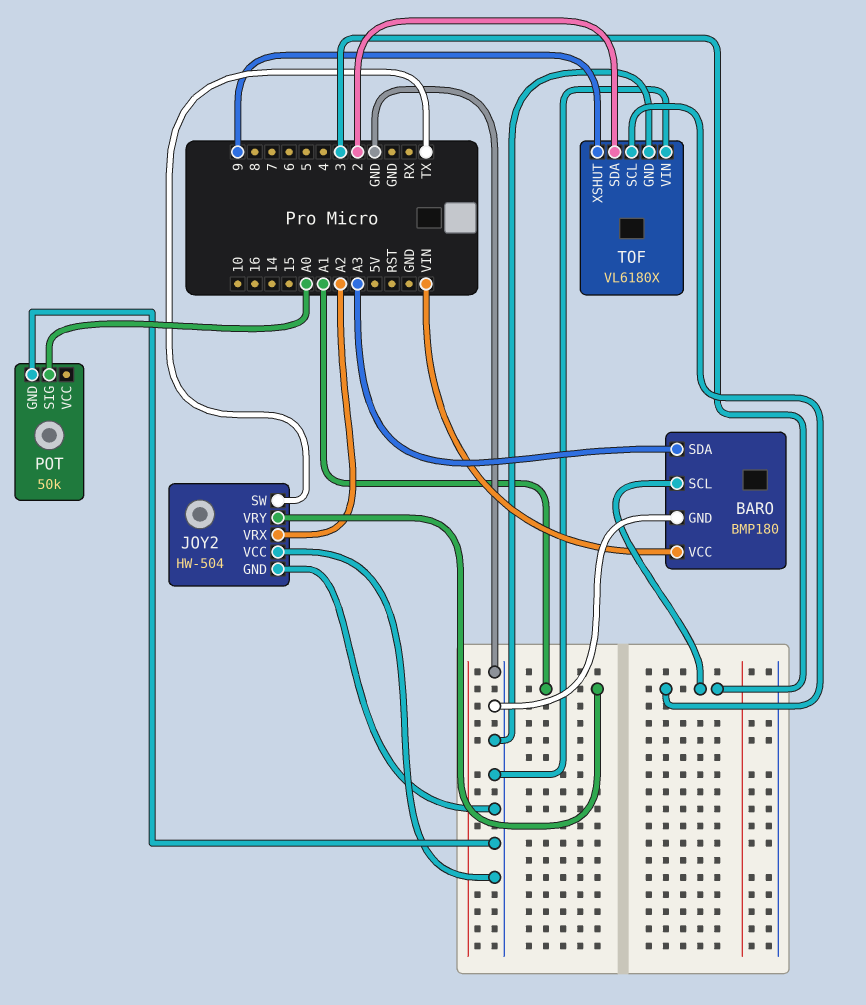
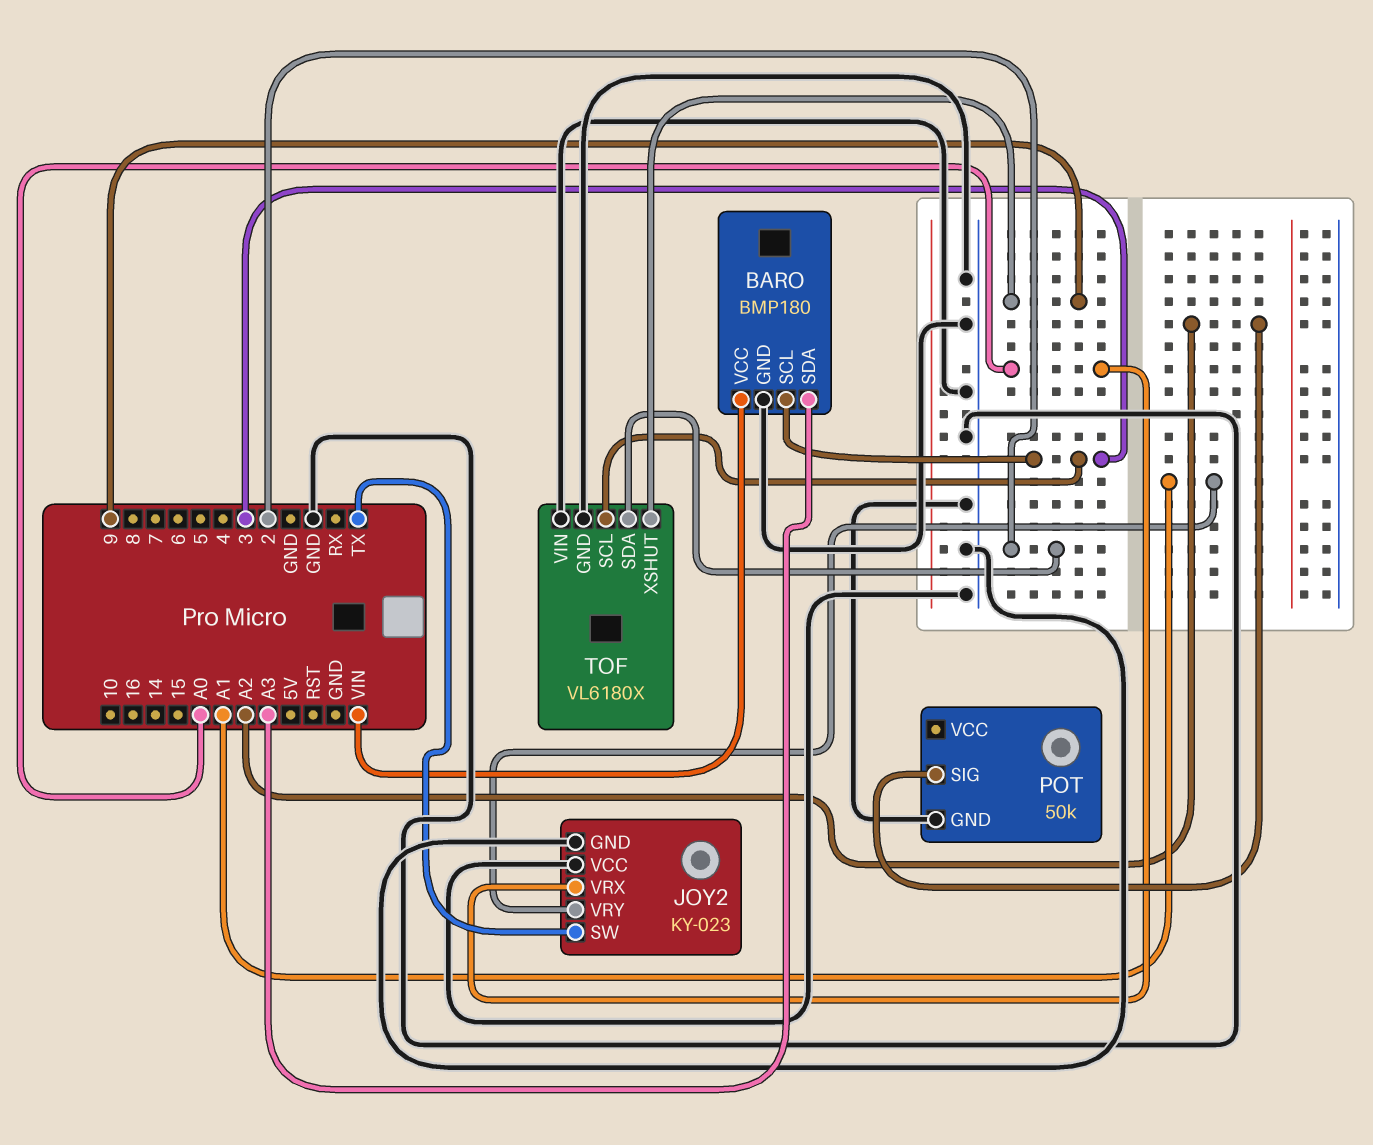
JOY2: HW-504 -> KY-023
JOY2 pin VRX: A2 -> A0
POT pin SIG: A0 -> A2

